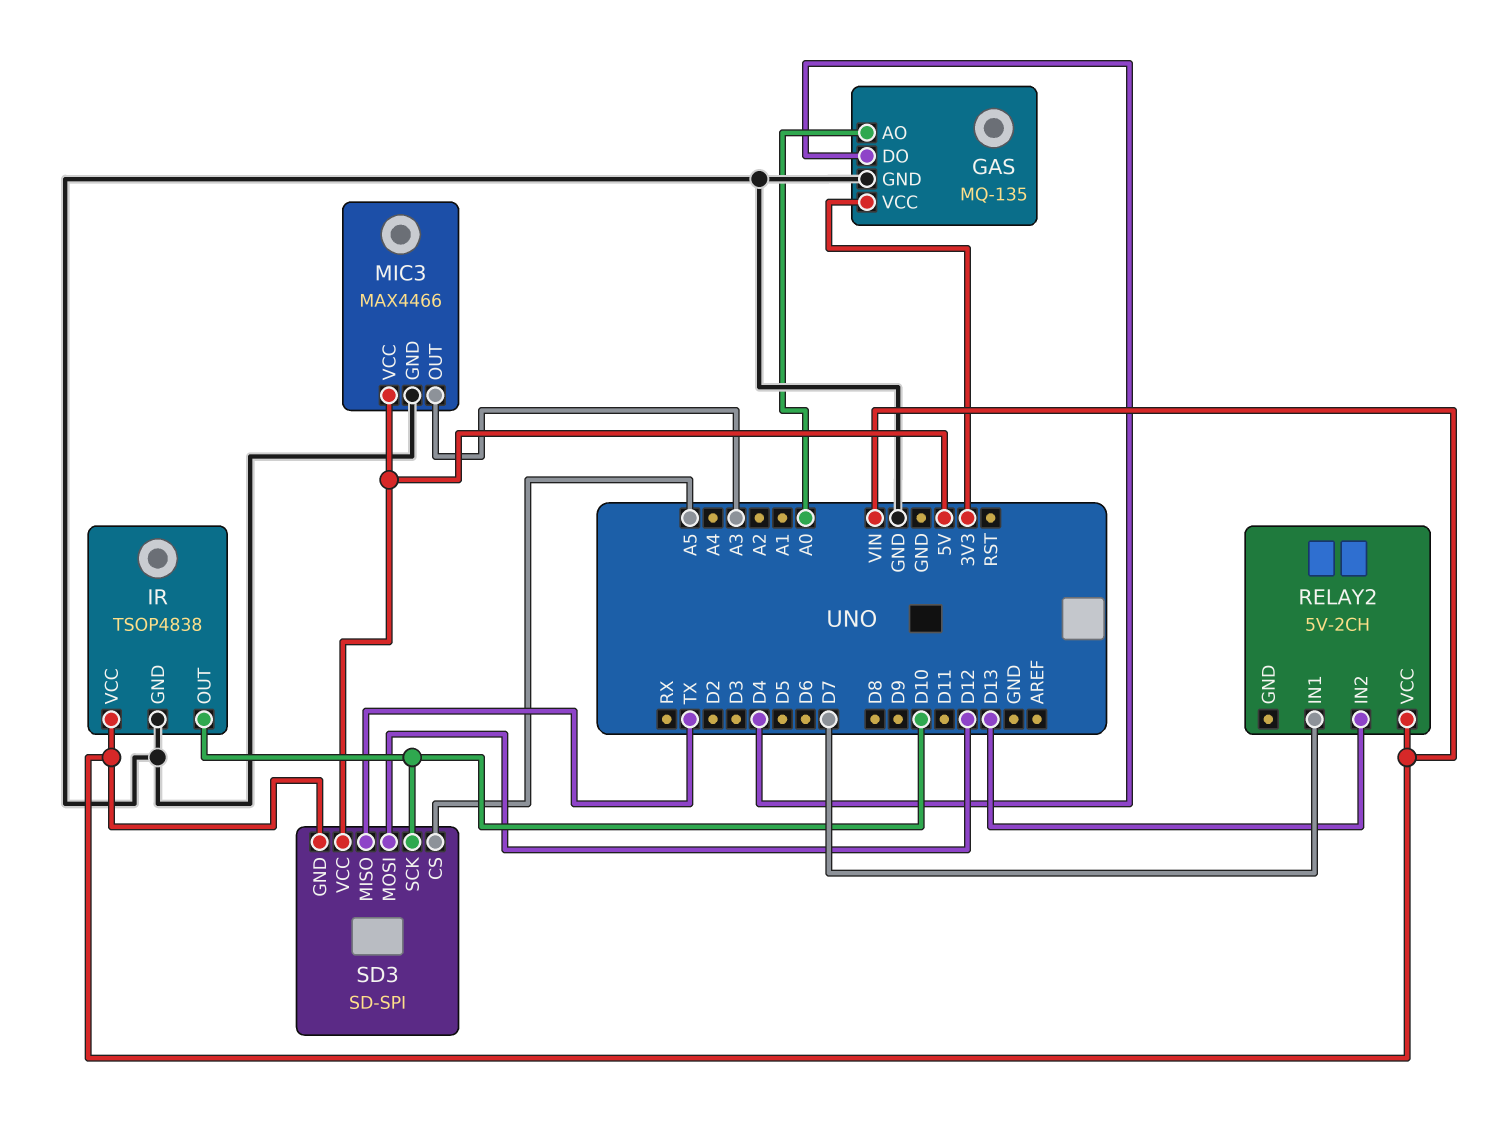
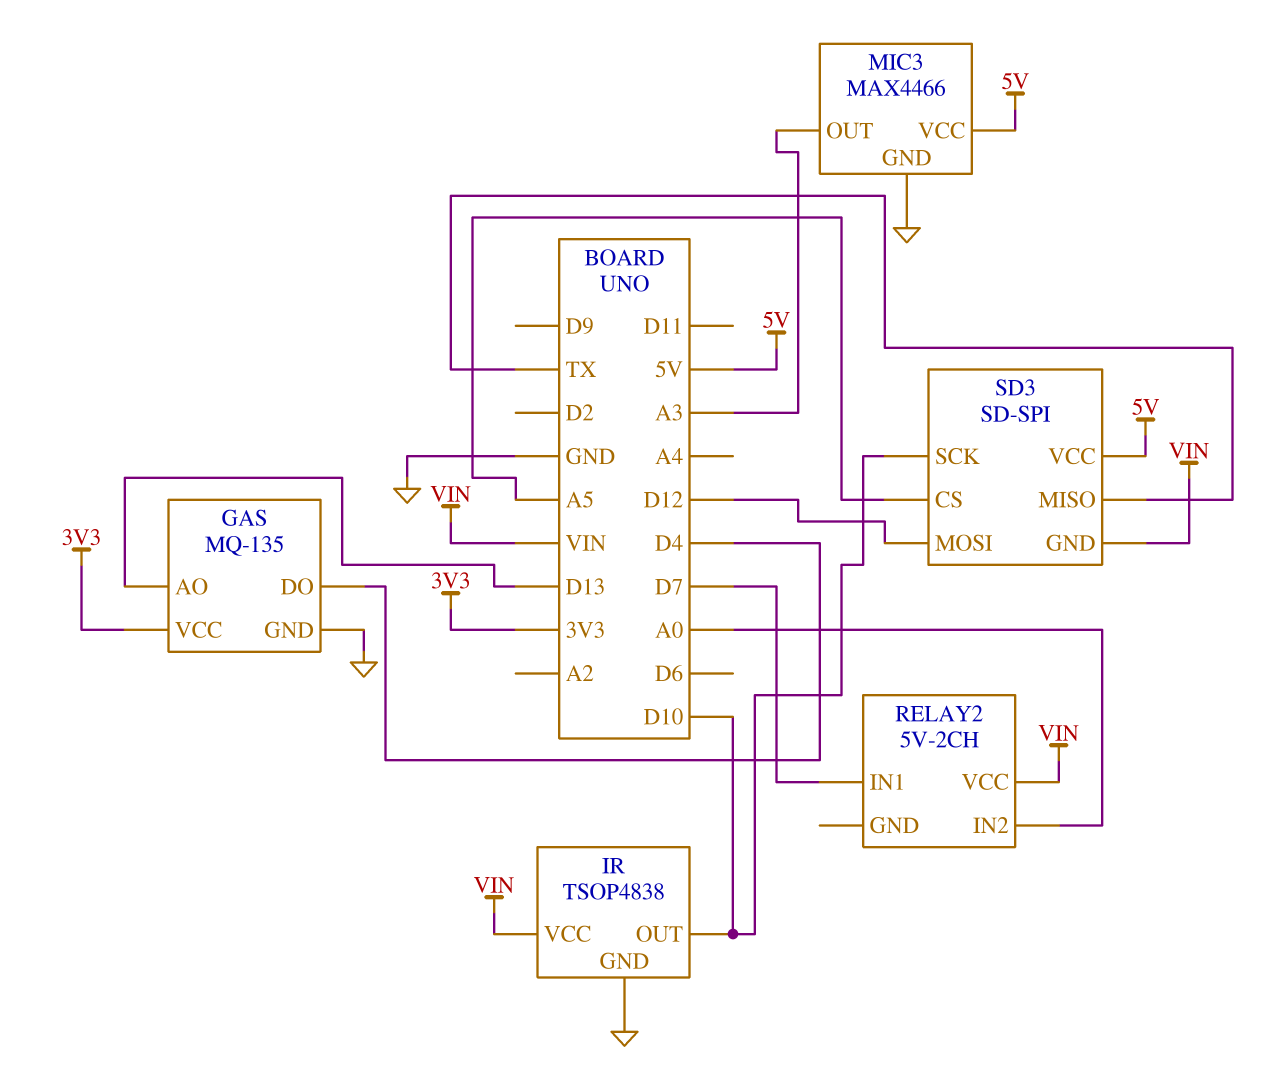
GAS pin AO: A0 -> D13
RELAY2 pin IN2: D13 -> A0

